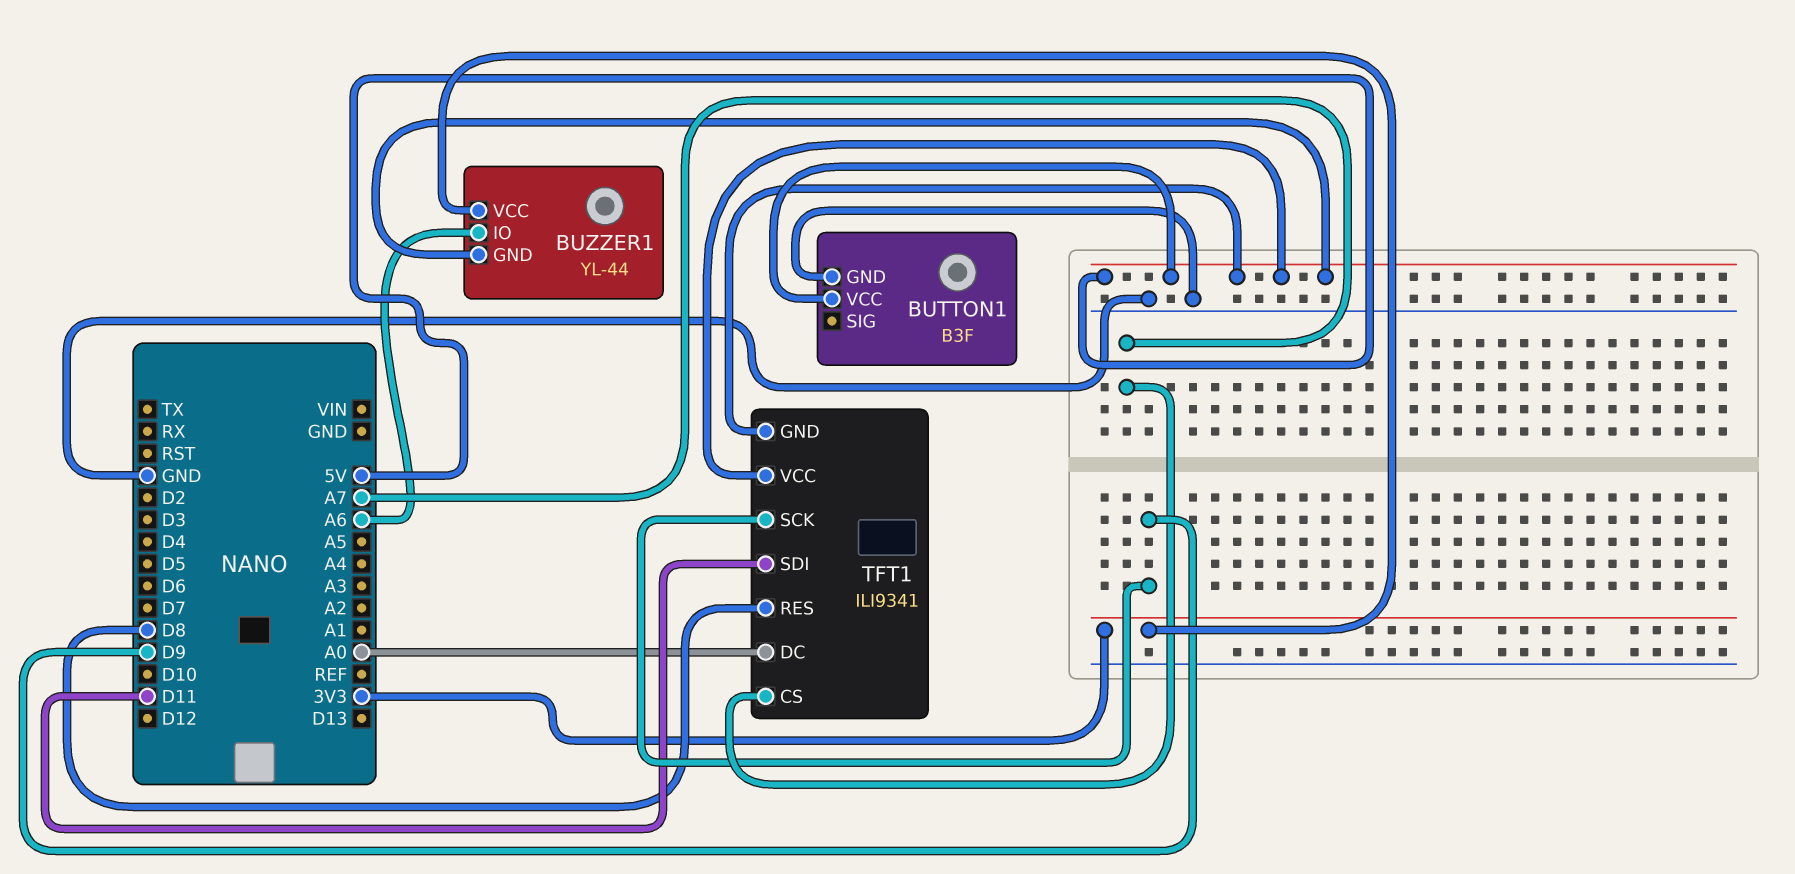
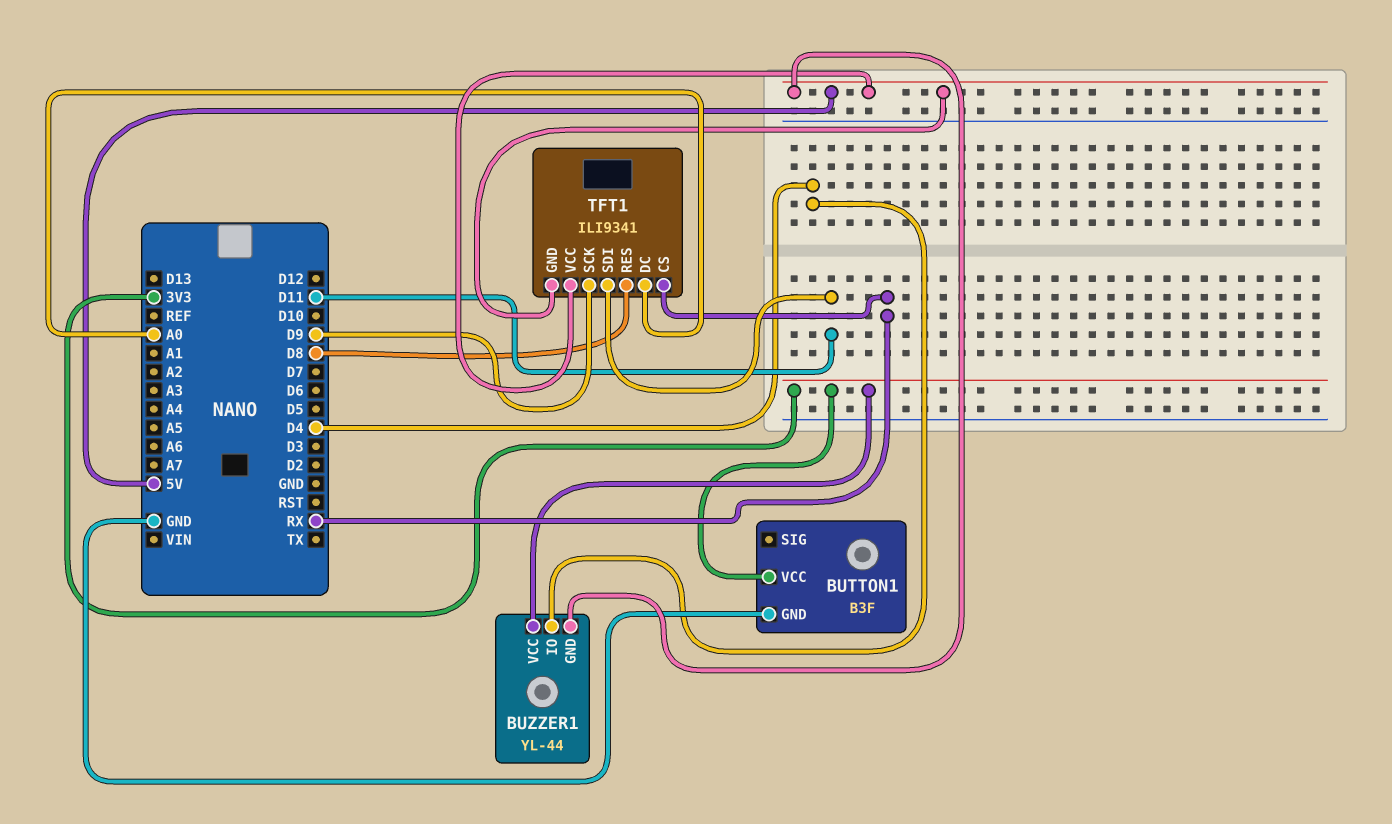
BUTTON1 pin VCC: 5V -> 3V3
BUZZER1 pin IO: A6 -> D4
TFT1 pin CS: A7 -> RX

